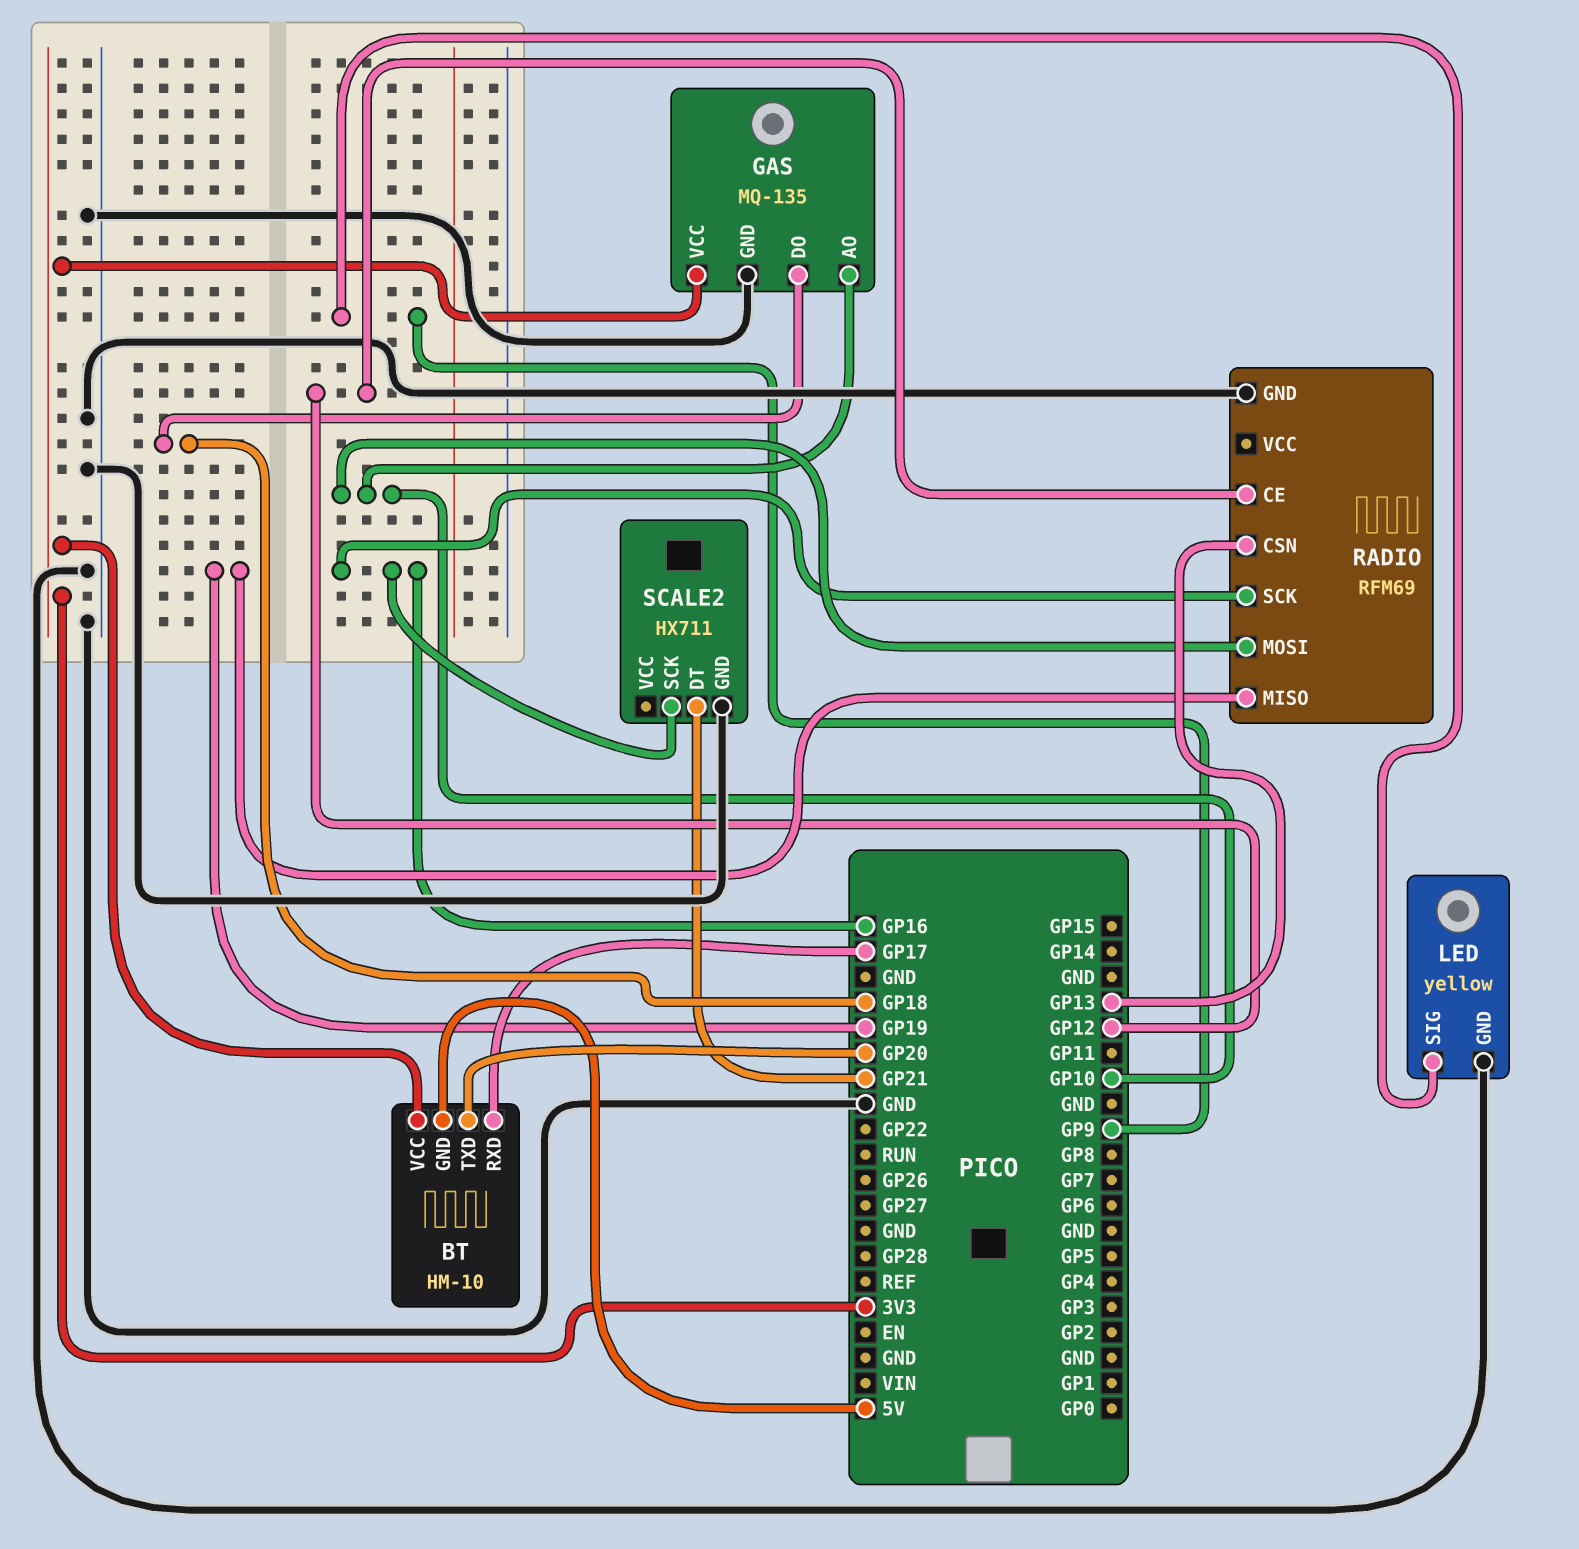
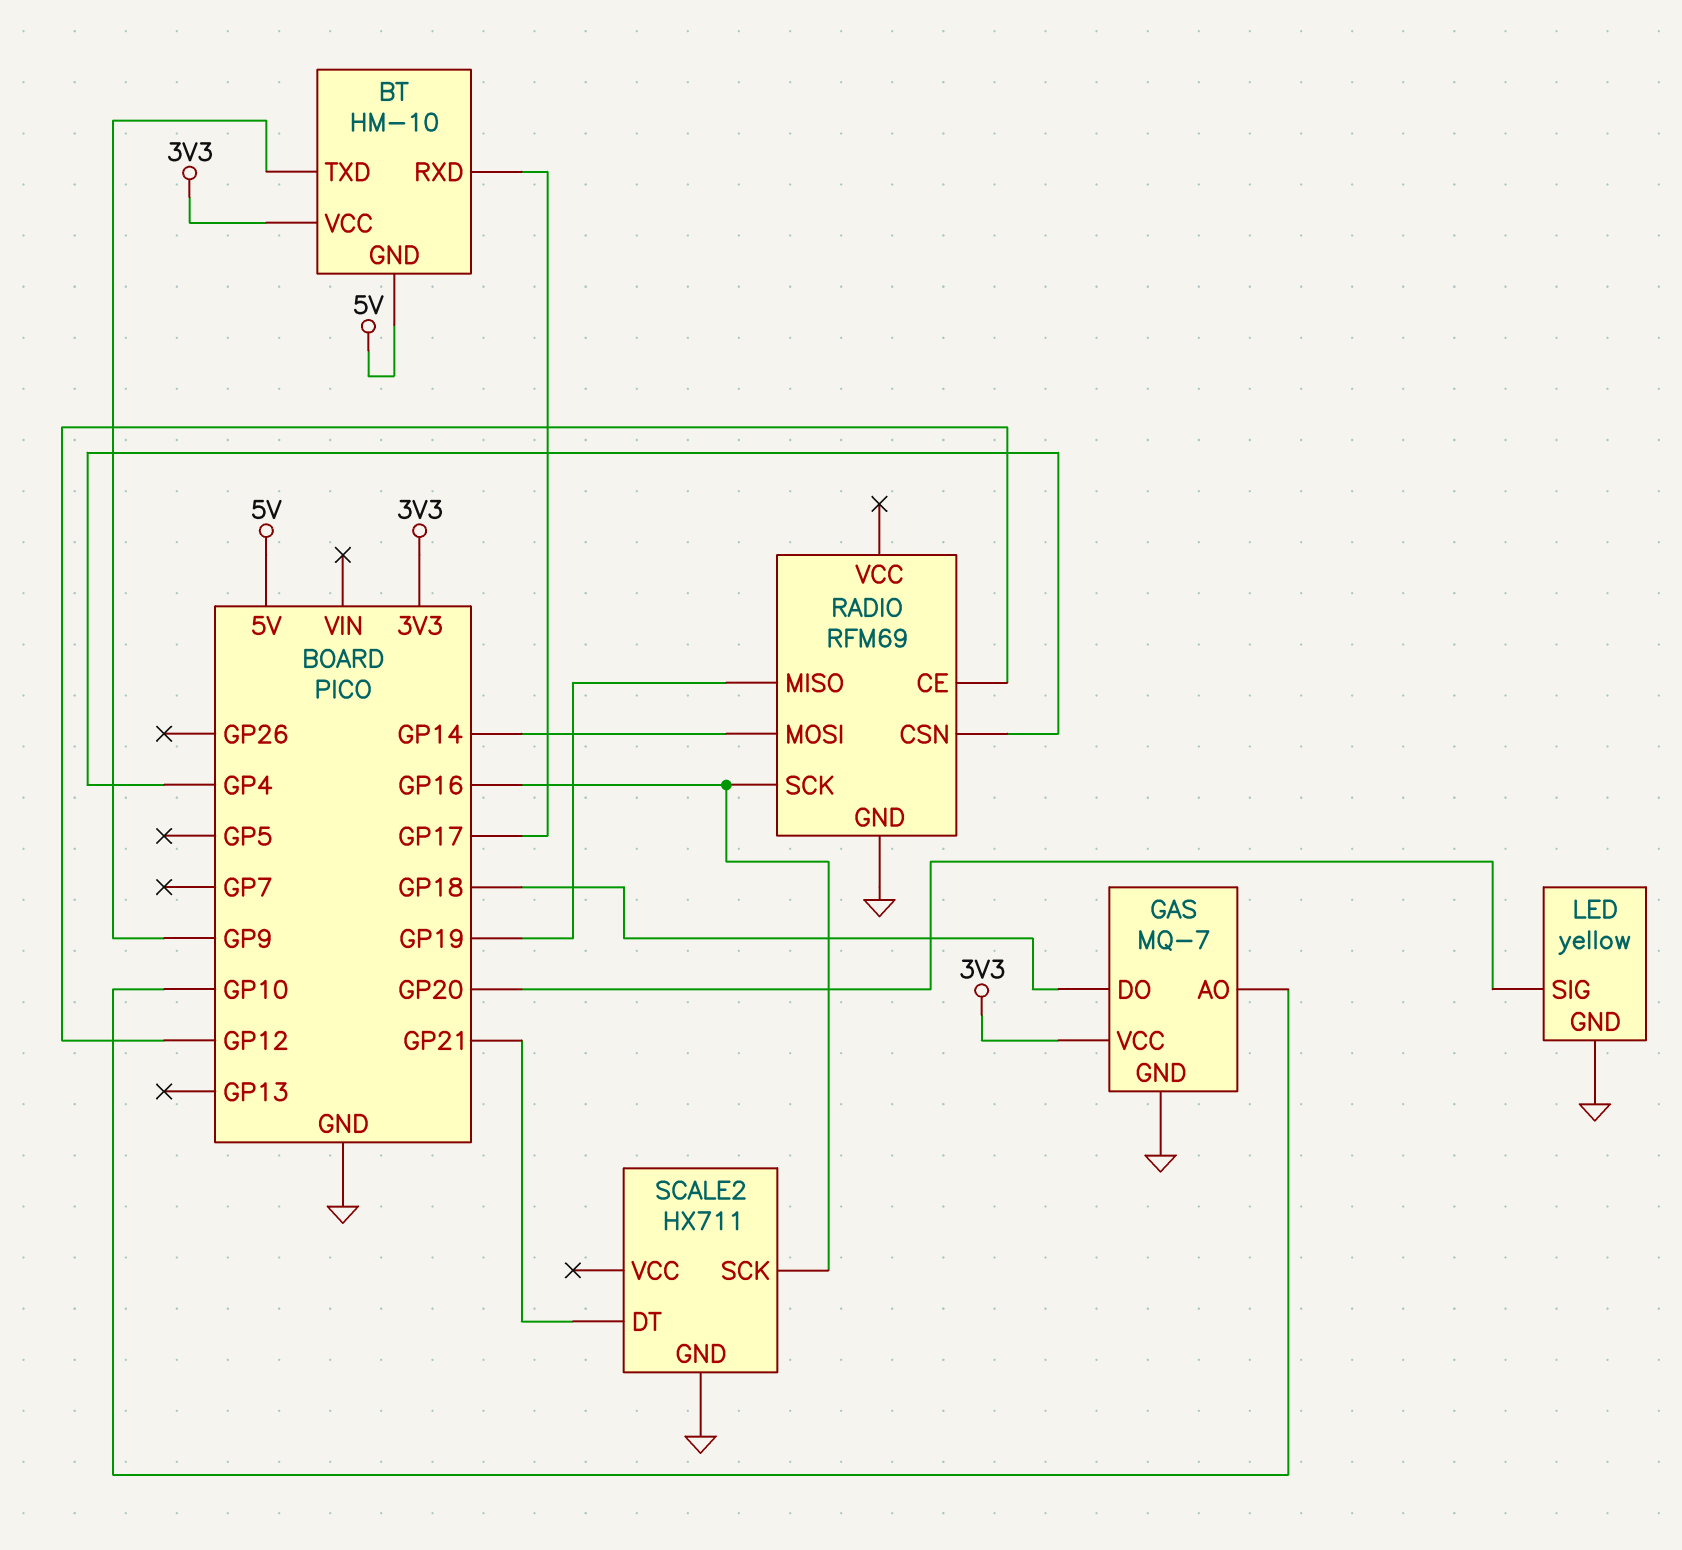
BT pin TXD: GP20 -> GP9
GAS: MQ-135 -> MQ-7
LED pin SIG: GP9 -> GP20
RADIO pin CSN: GP13 -> GP4
RADIO pin MOSI: GP10 -> GP14

